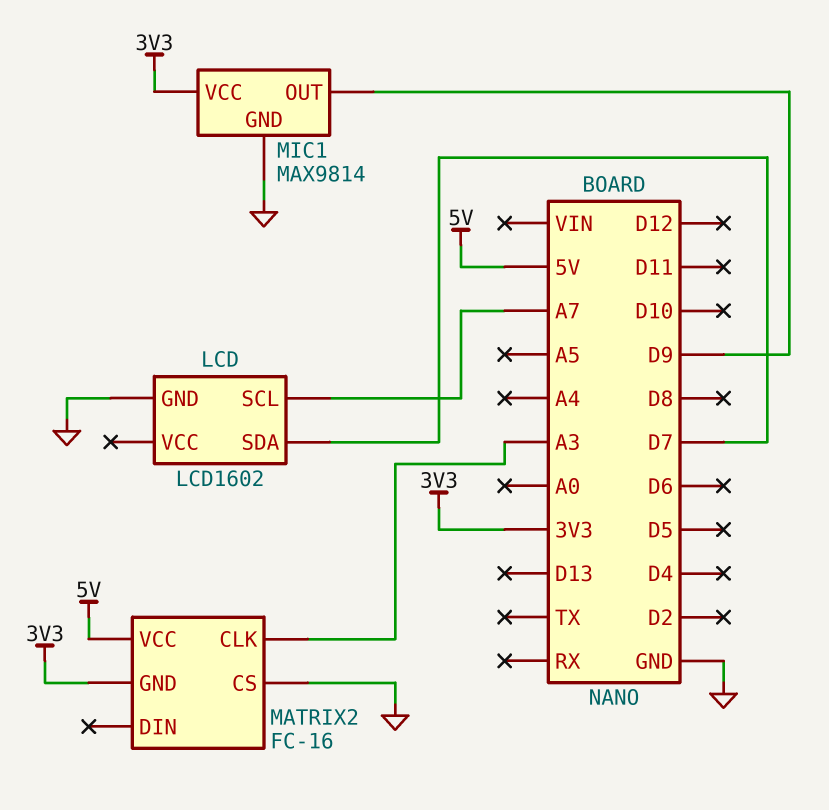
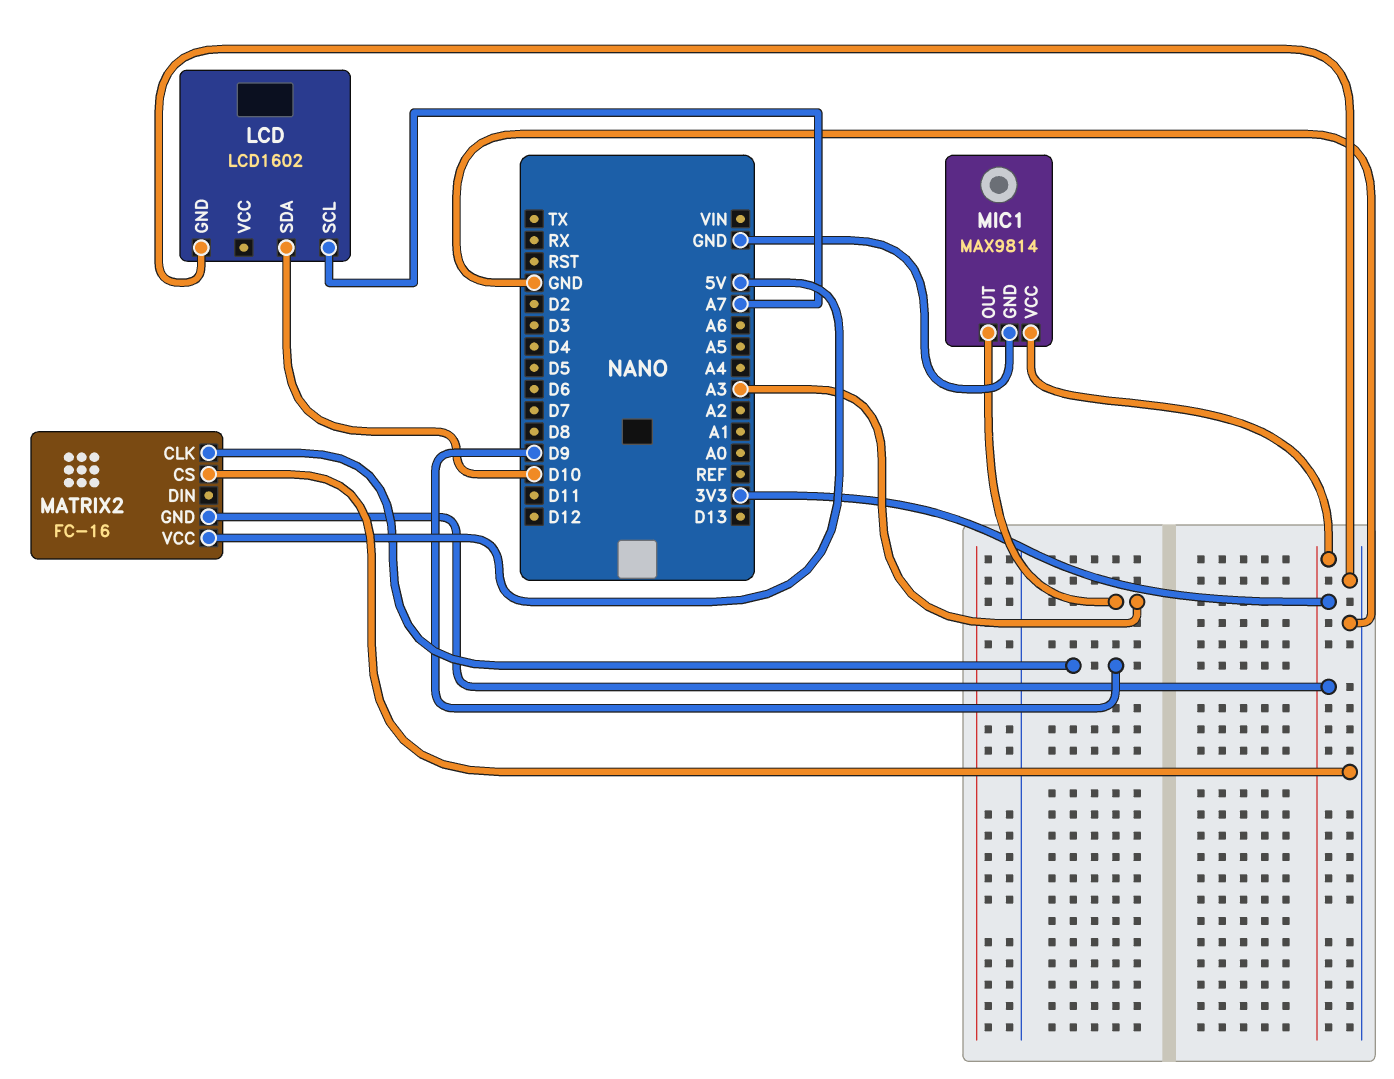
LCD pin SDA: D7 -> D10
MATRIX2 pin CLK: A3 -> D9
MIC1 pin OUT: D9 -> A3

